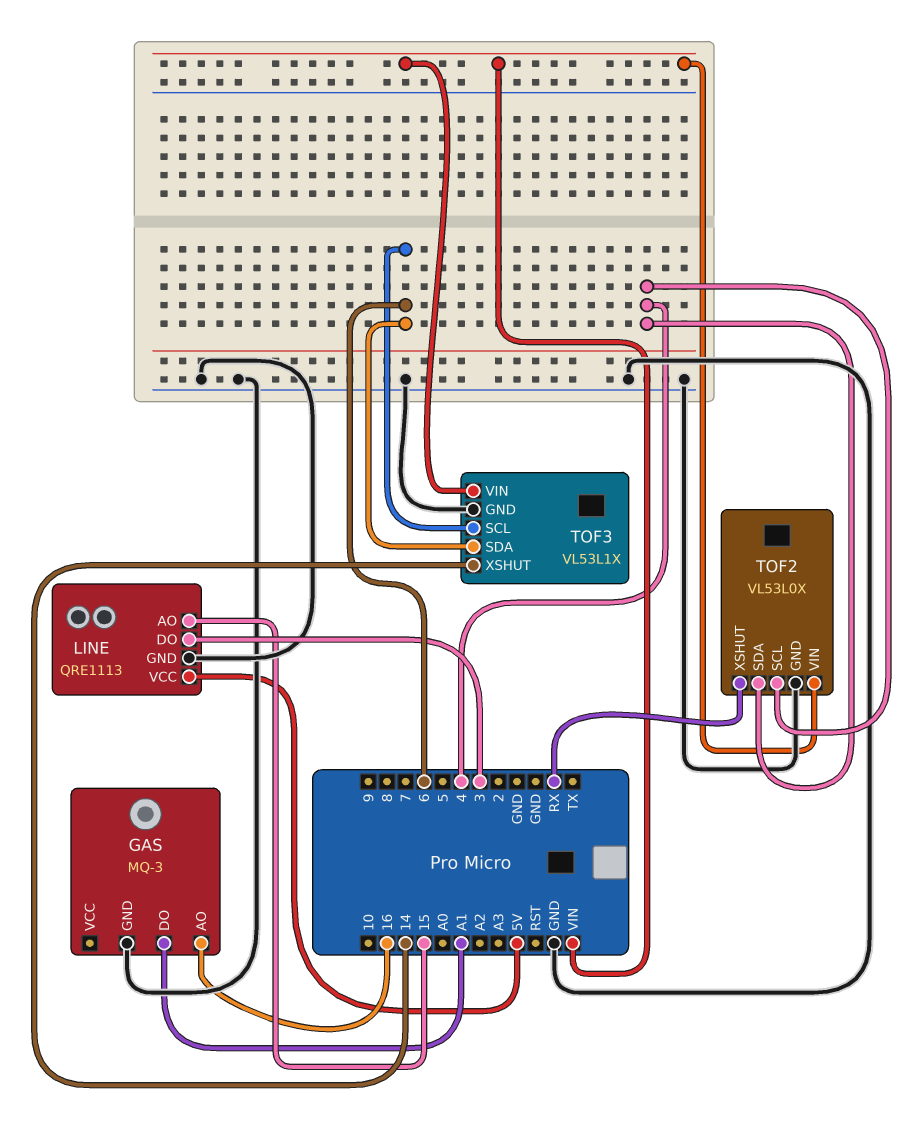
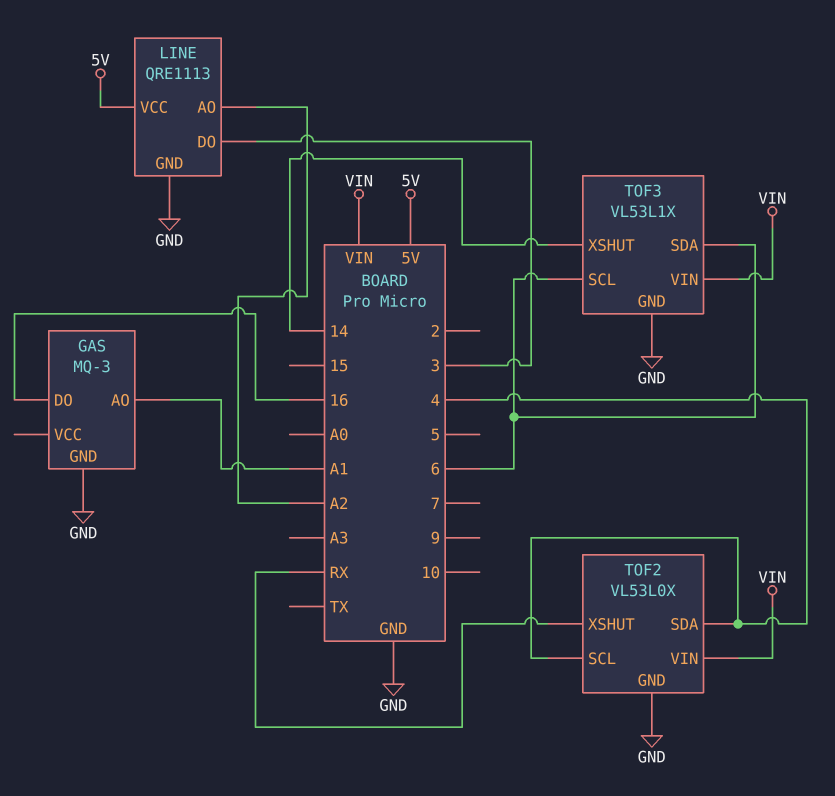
GAS pin AO: 16 -> A1
GAS pin DO: A1 -> 16
LINE pin AO: 15 -> A2

